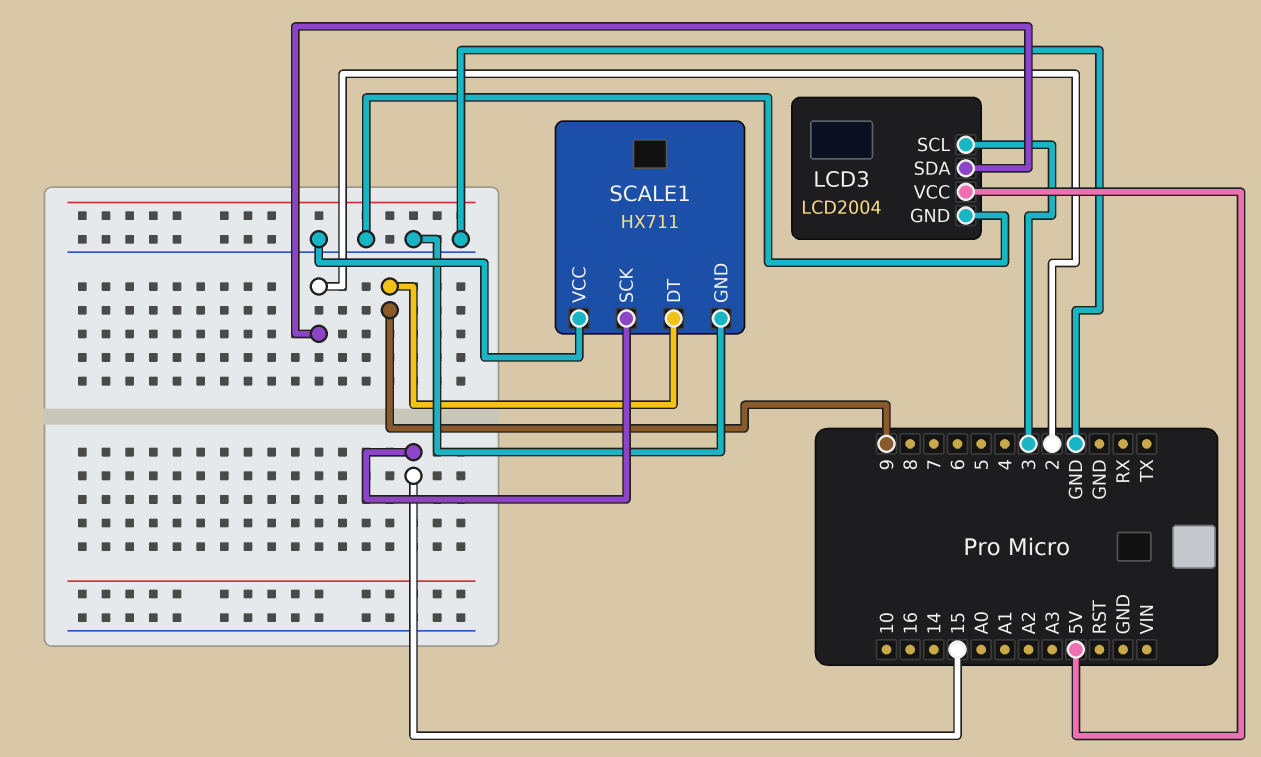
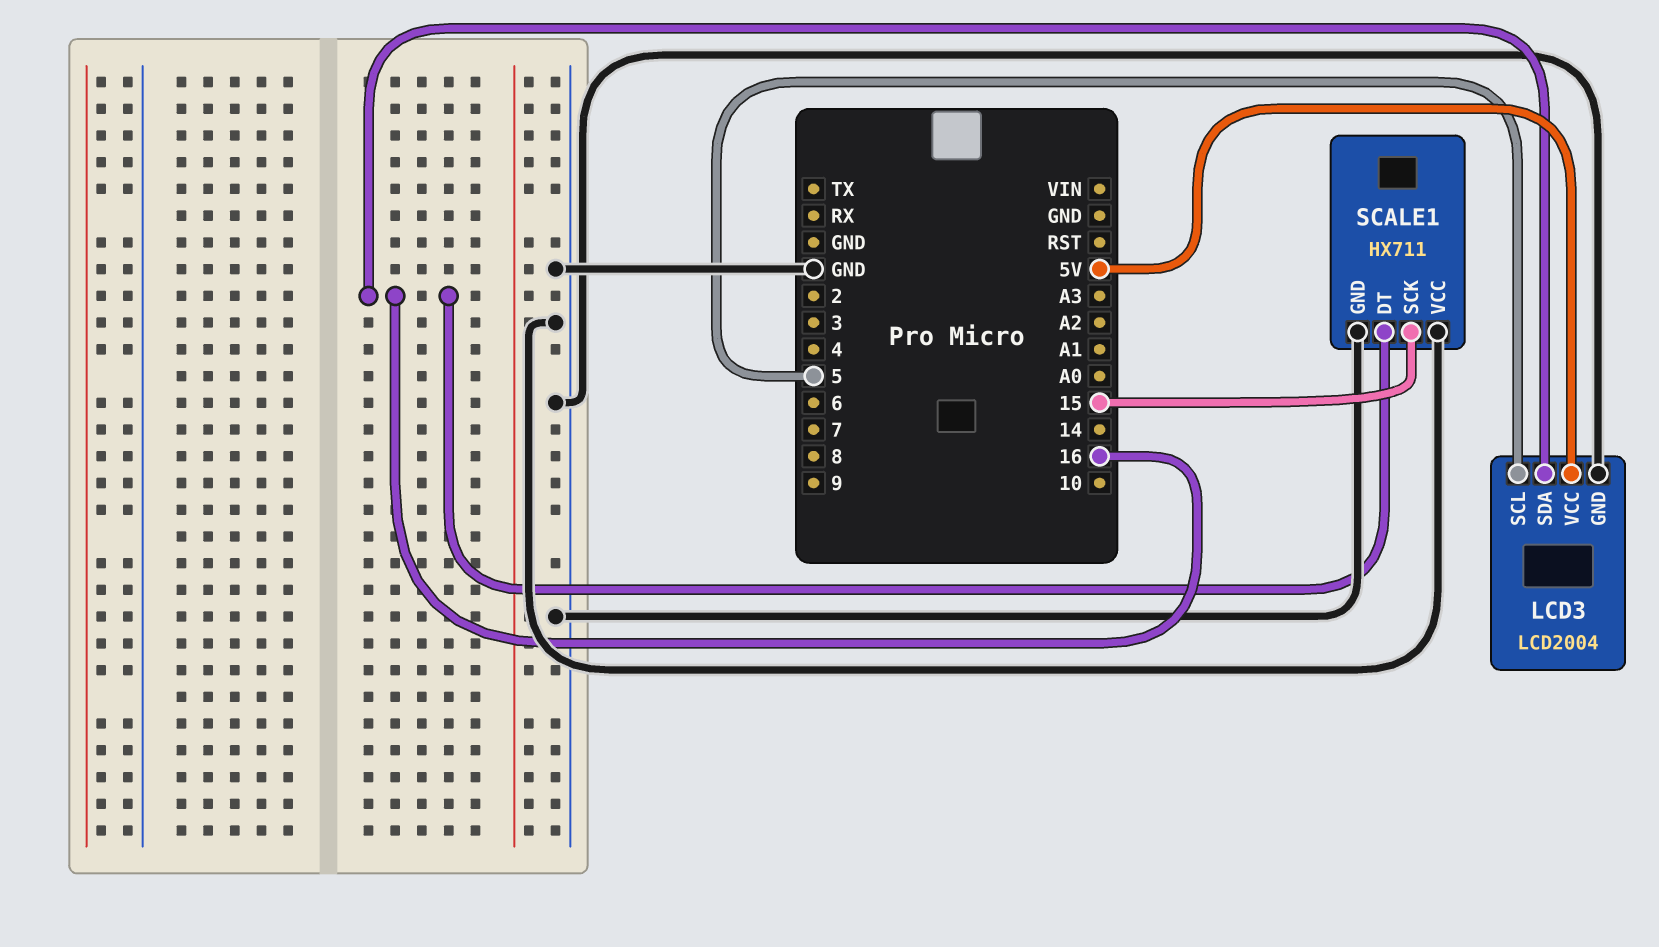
LCD3 pin SCL: 3 -> 5
LCD3 pin SDA: 2 -> 16
SCALE1 pin DT: 9 -> 16

